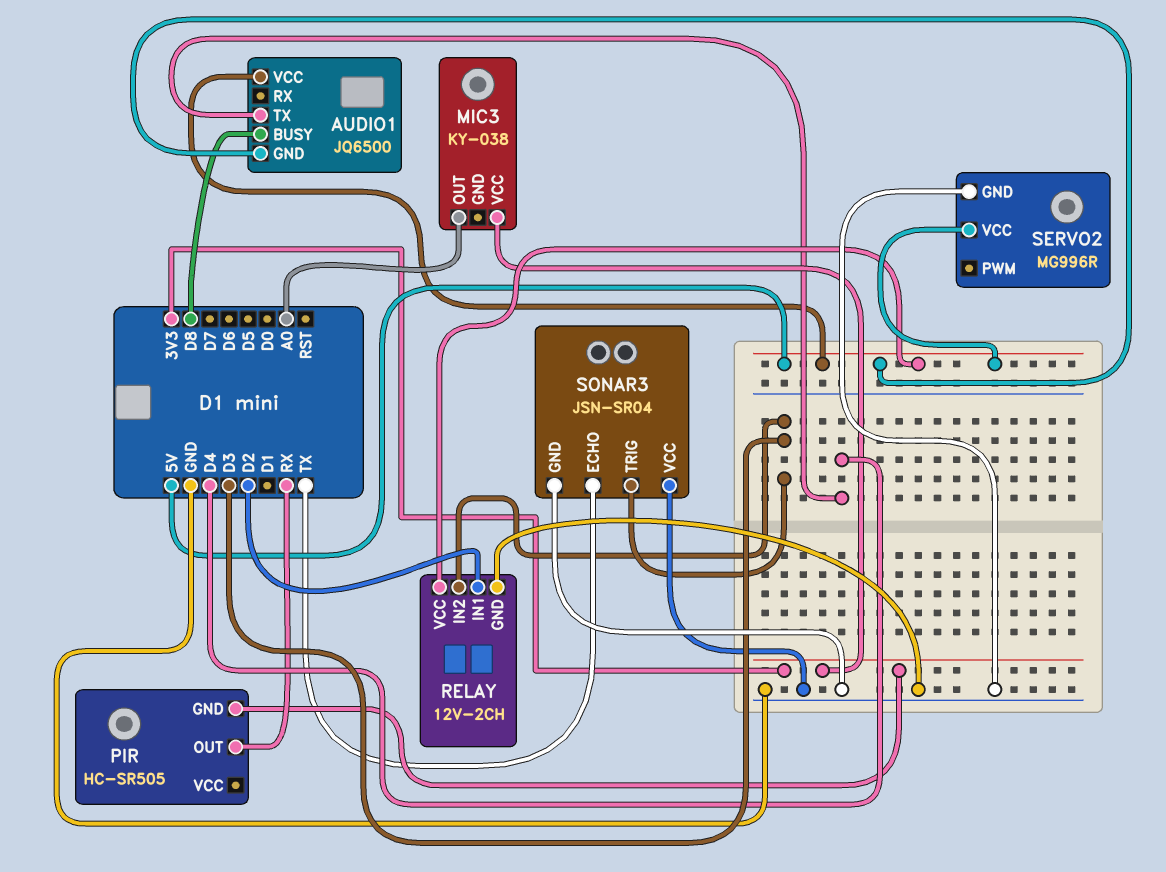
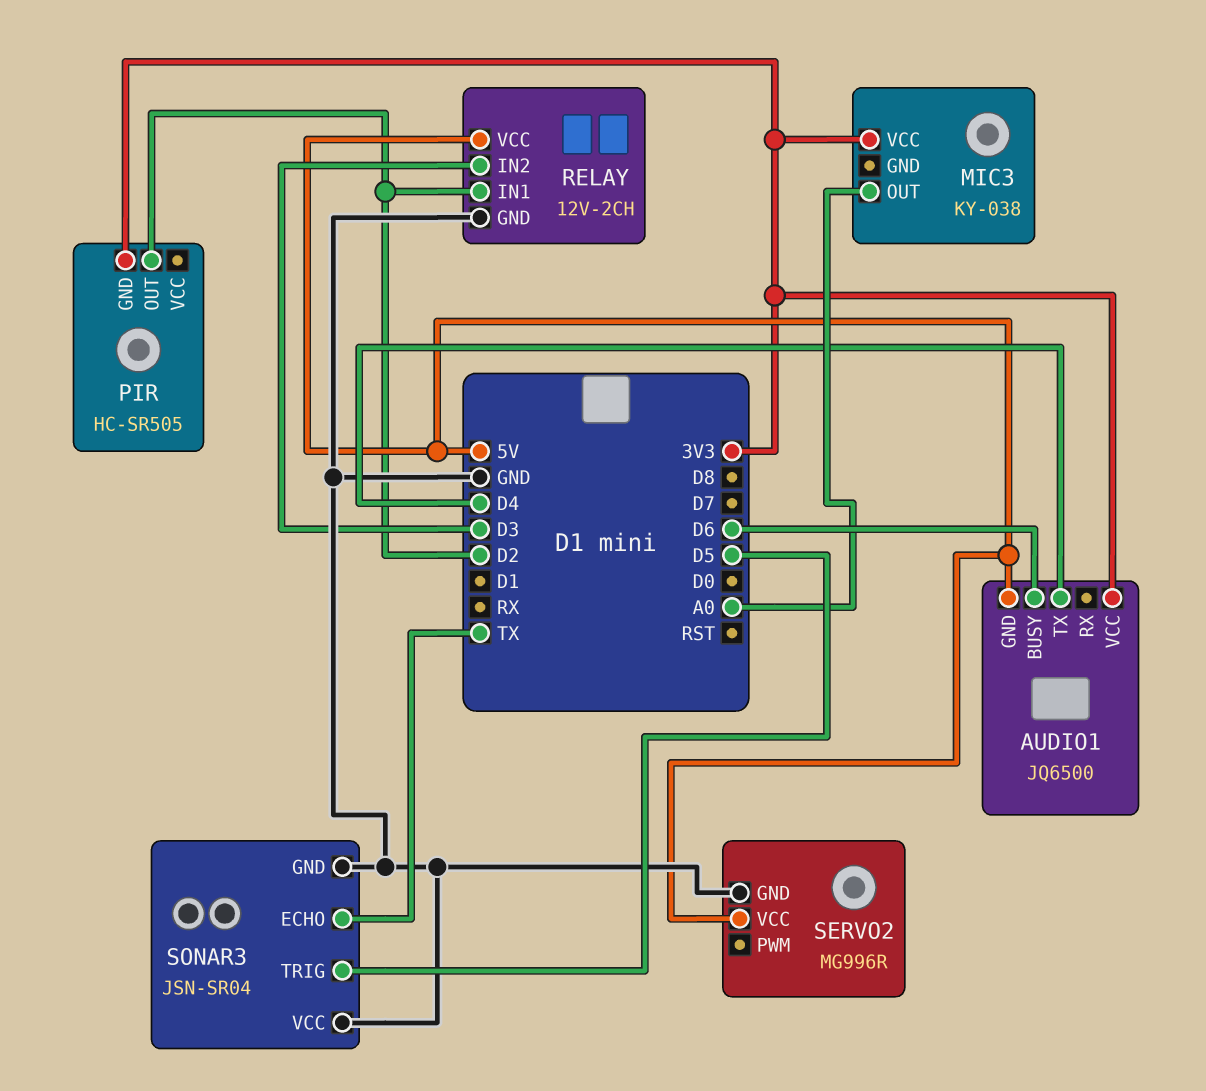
AUDIO1 pin BUSY: D8 -> D6
AUDIO1 pin VCC: 5V -> 3V3
PIR pin OUT: RX -> D2
SONAR3 pin TRIG: D3 -> D5

